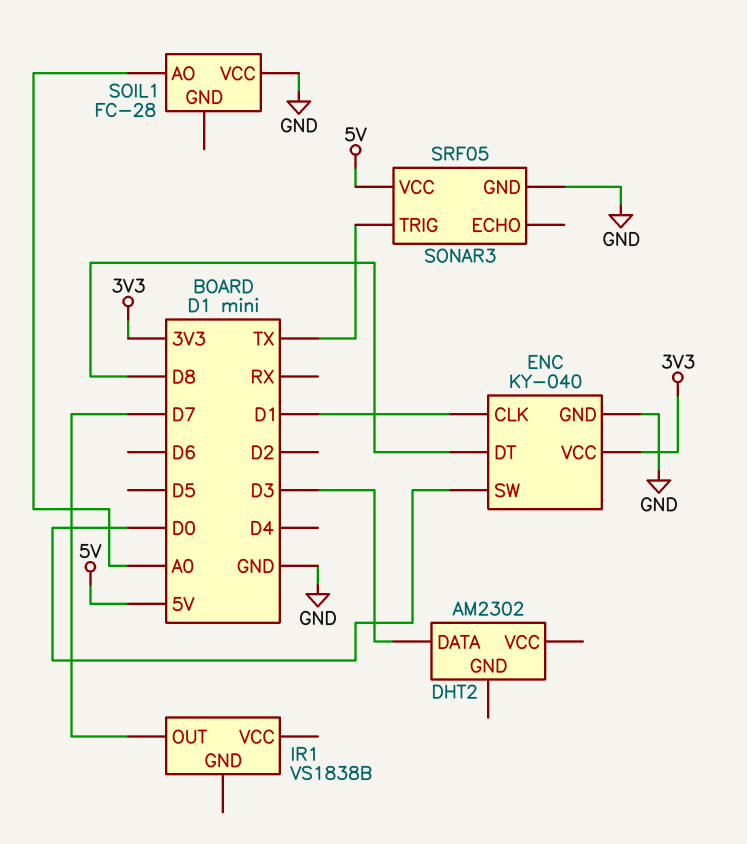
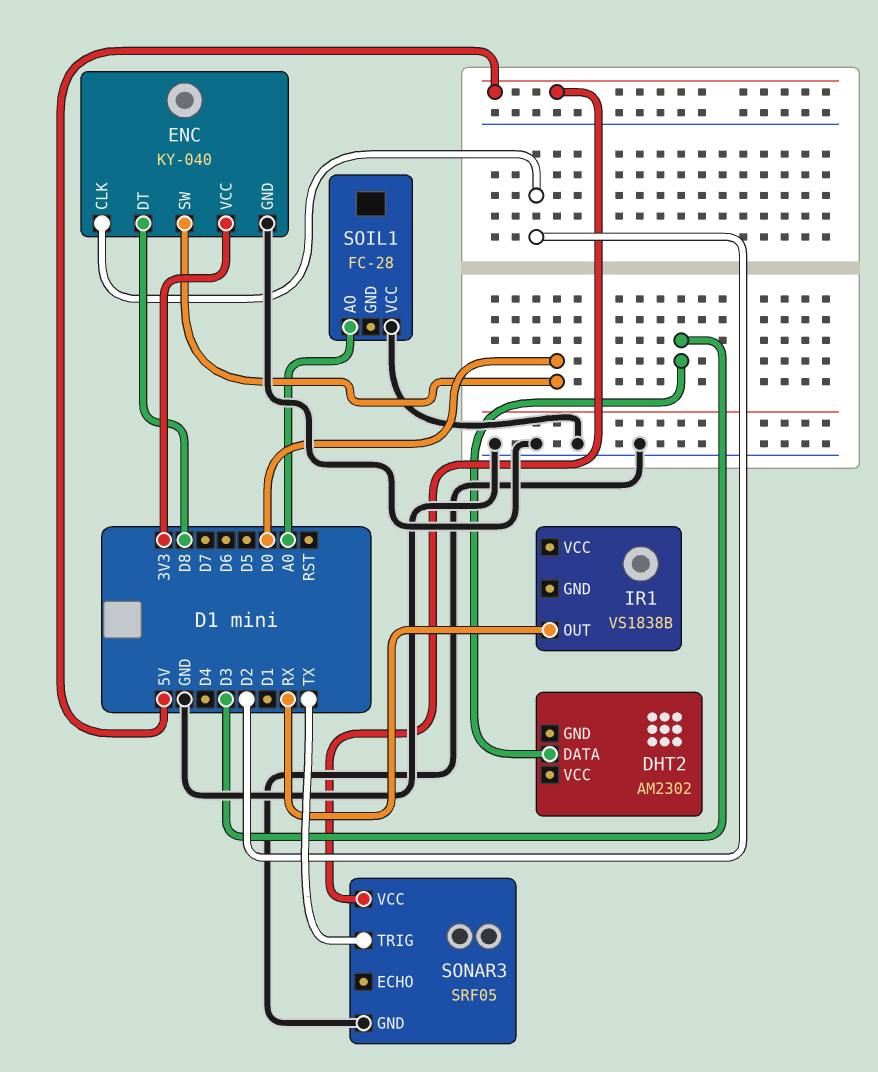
ENC pin CLK: D1 -> D2
IR1 pin OUT: D7 -> RX

